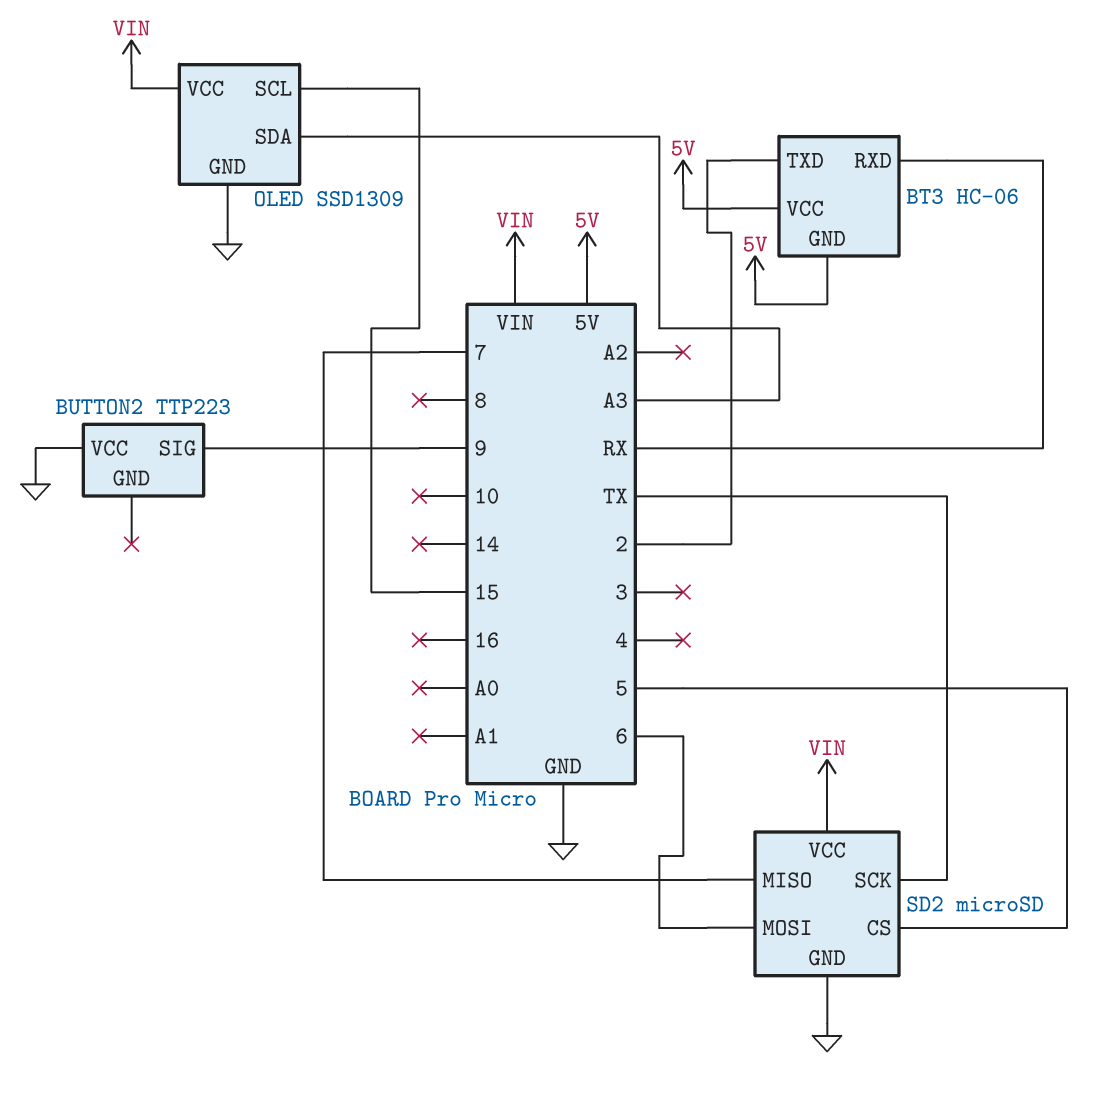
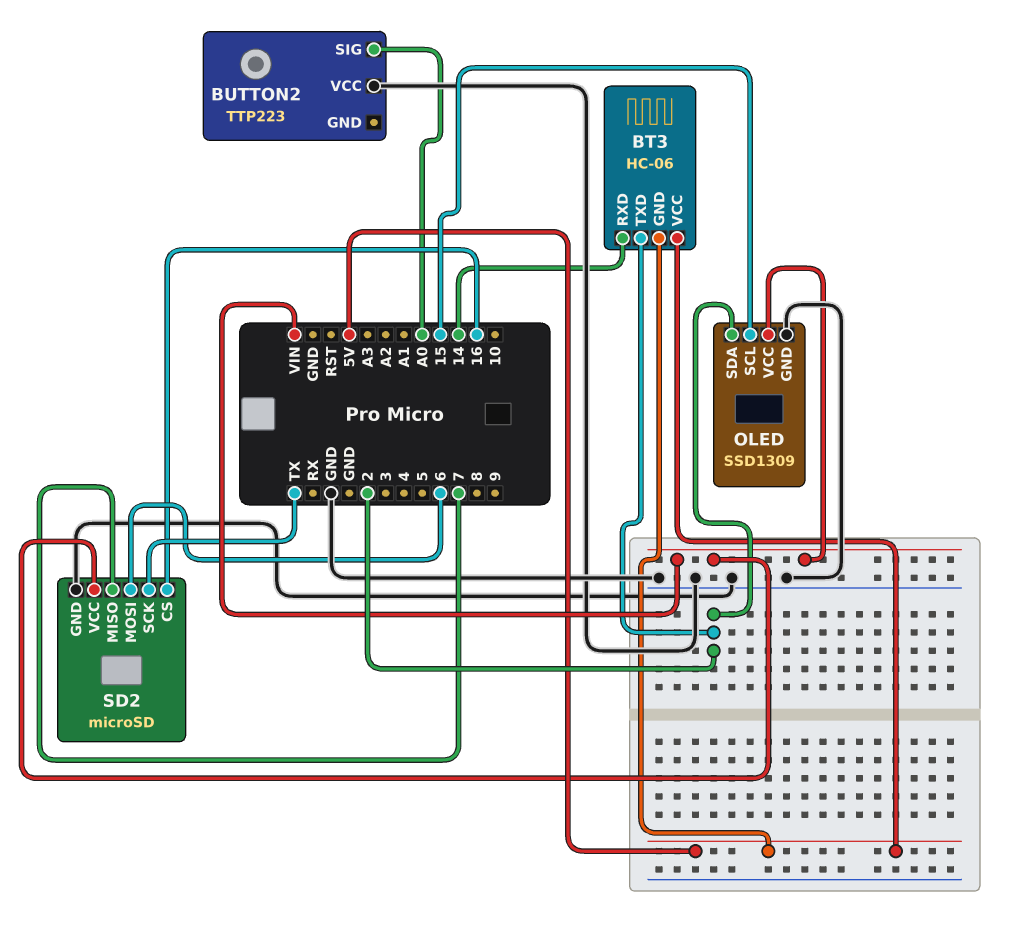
BT3 pin RXD: RX -> 14
BUTTON2 pin SIG: 9 -> A0
OLED pin SDA: A3 -> 2
SD2 pin CS: 5 -> 16

